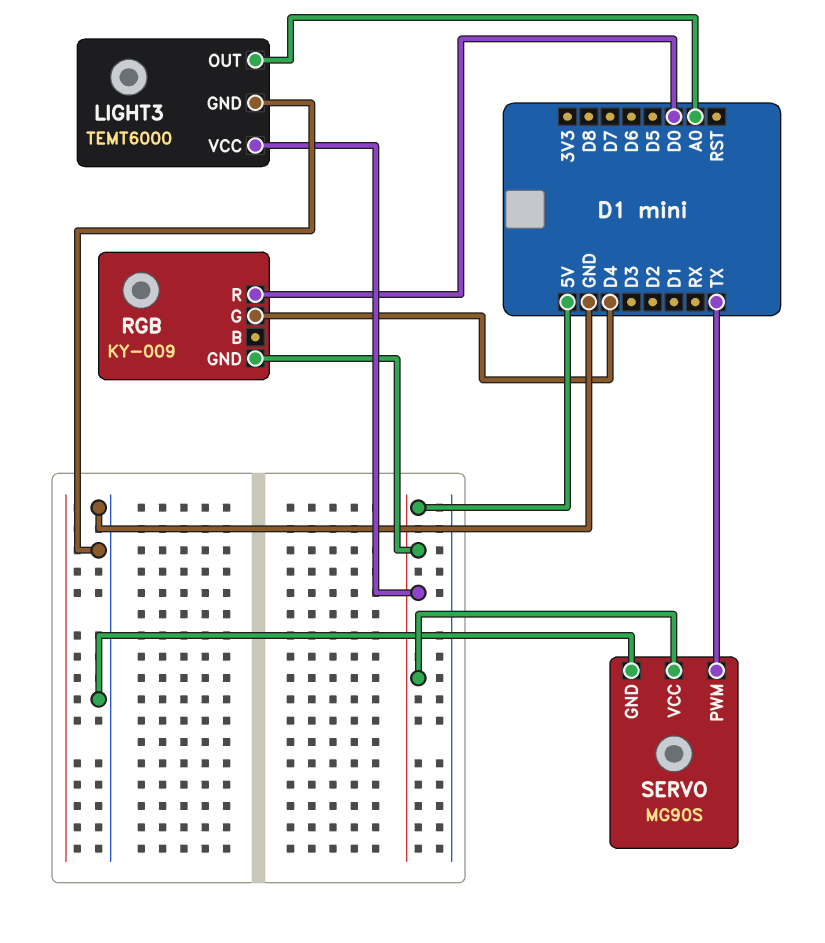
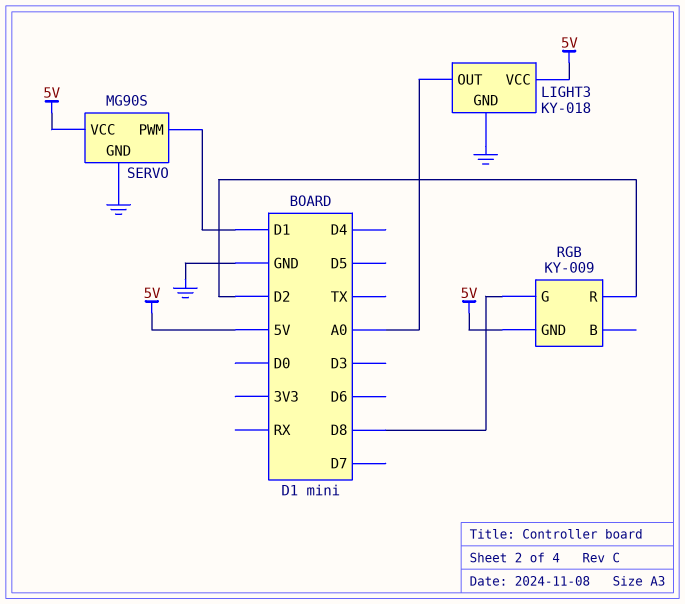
LIGHT3: TEMT6000 -> KY-018
RGB pin G: D4 -> D8
RGB pin R: D0 -> D2
SERVO pin PWM: TX -> D1

